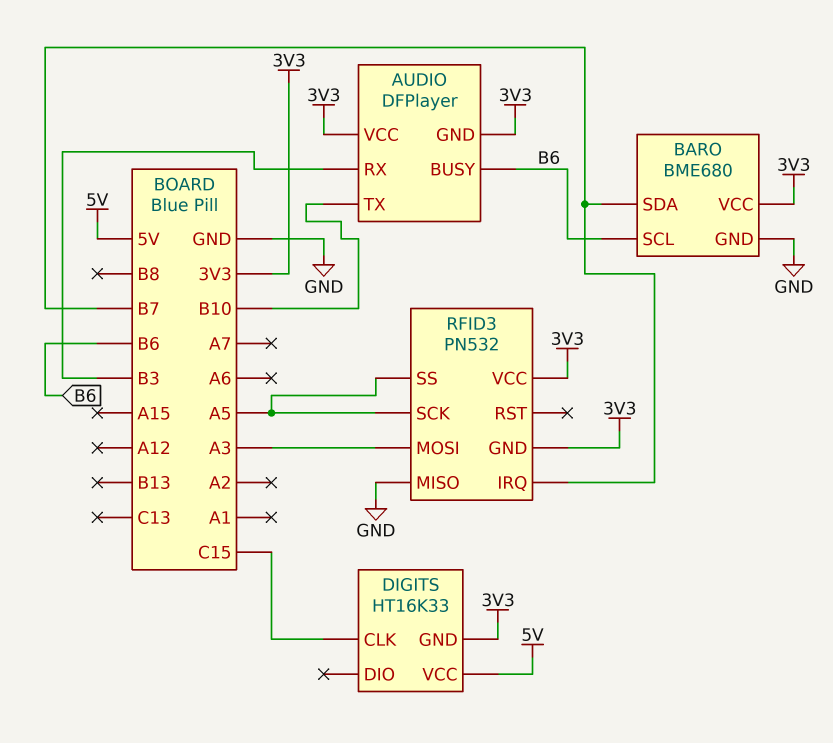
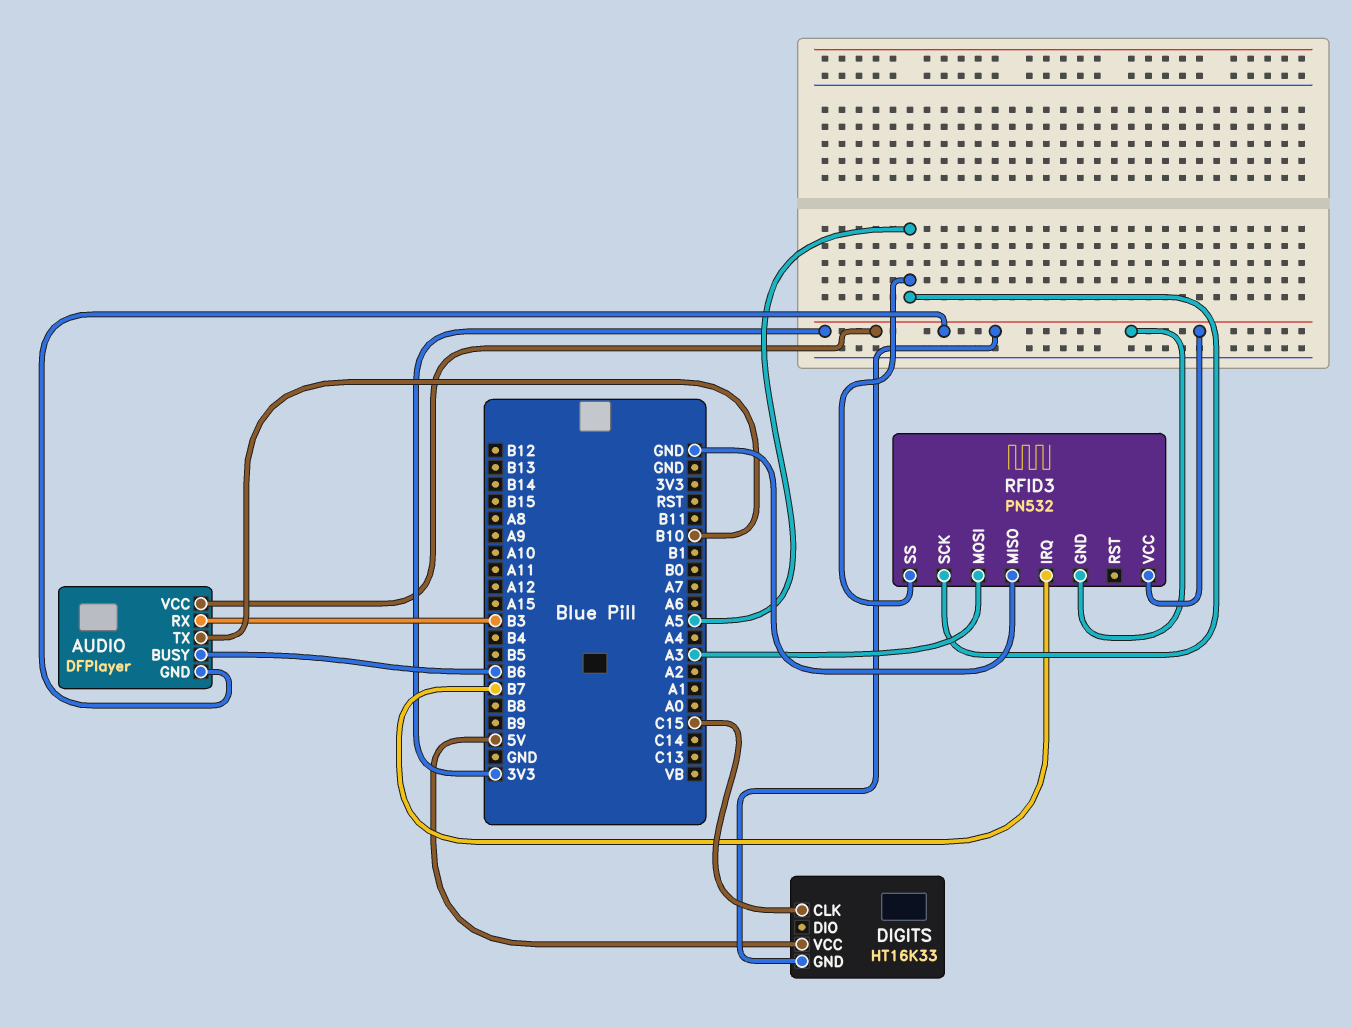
BARO: BME680 -> none
BARO pin GND: GND -> none
BARO pin SCL: B6 -> none
BARO pin SDA: B7 -> none
BARO pin VCC: 3V3 -> none

